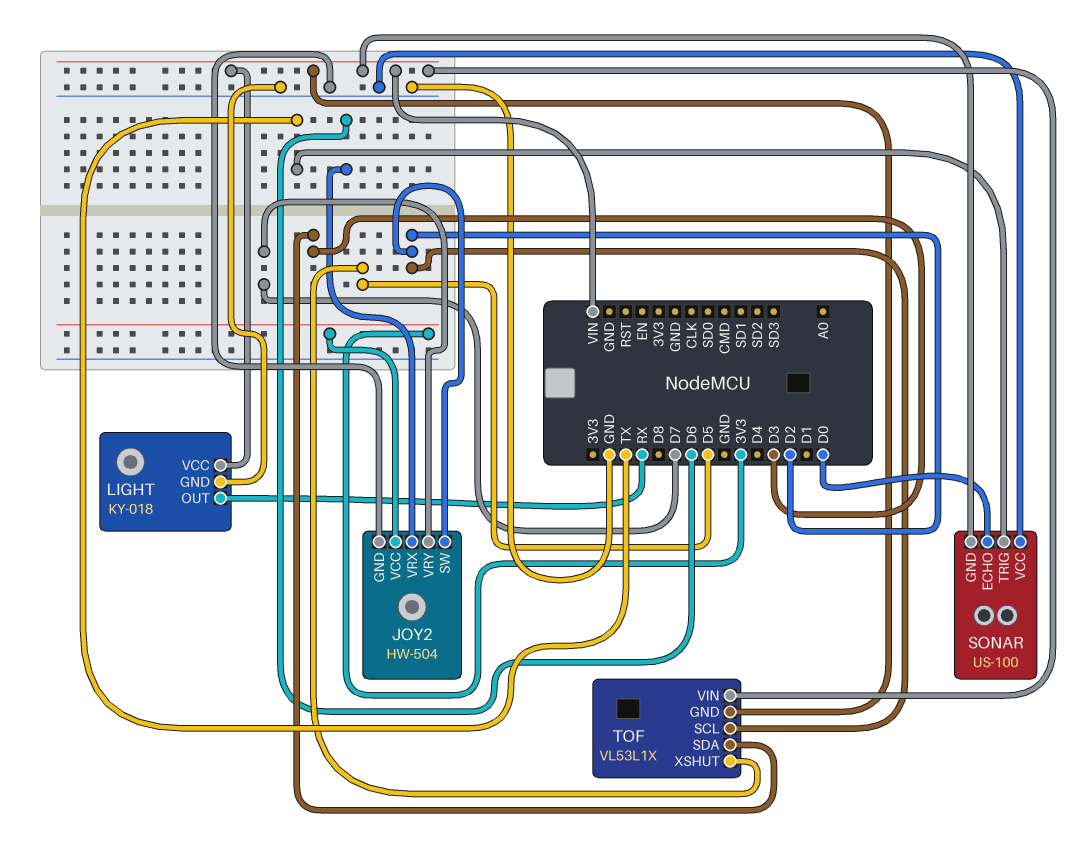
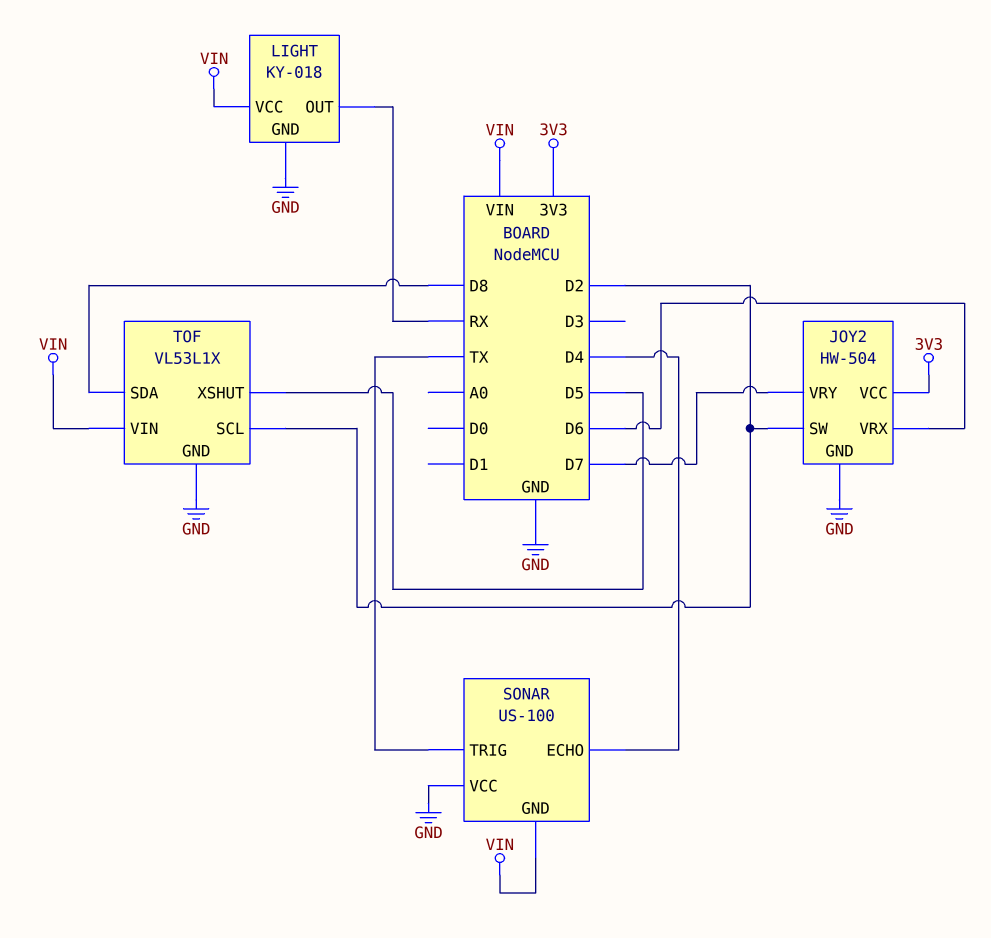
SONAR pin ECHO: D0 -> D4
TOF pin GND: VIN -> GND
TOF pin SDA: D3 -> D8

